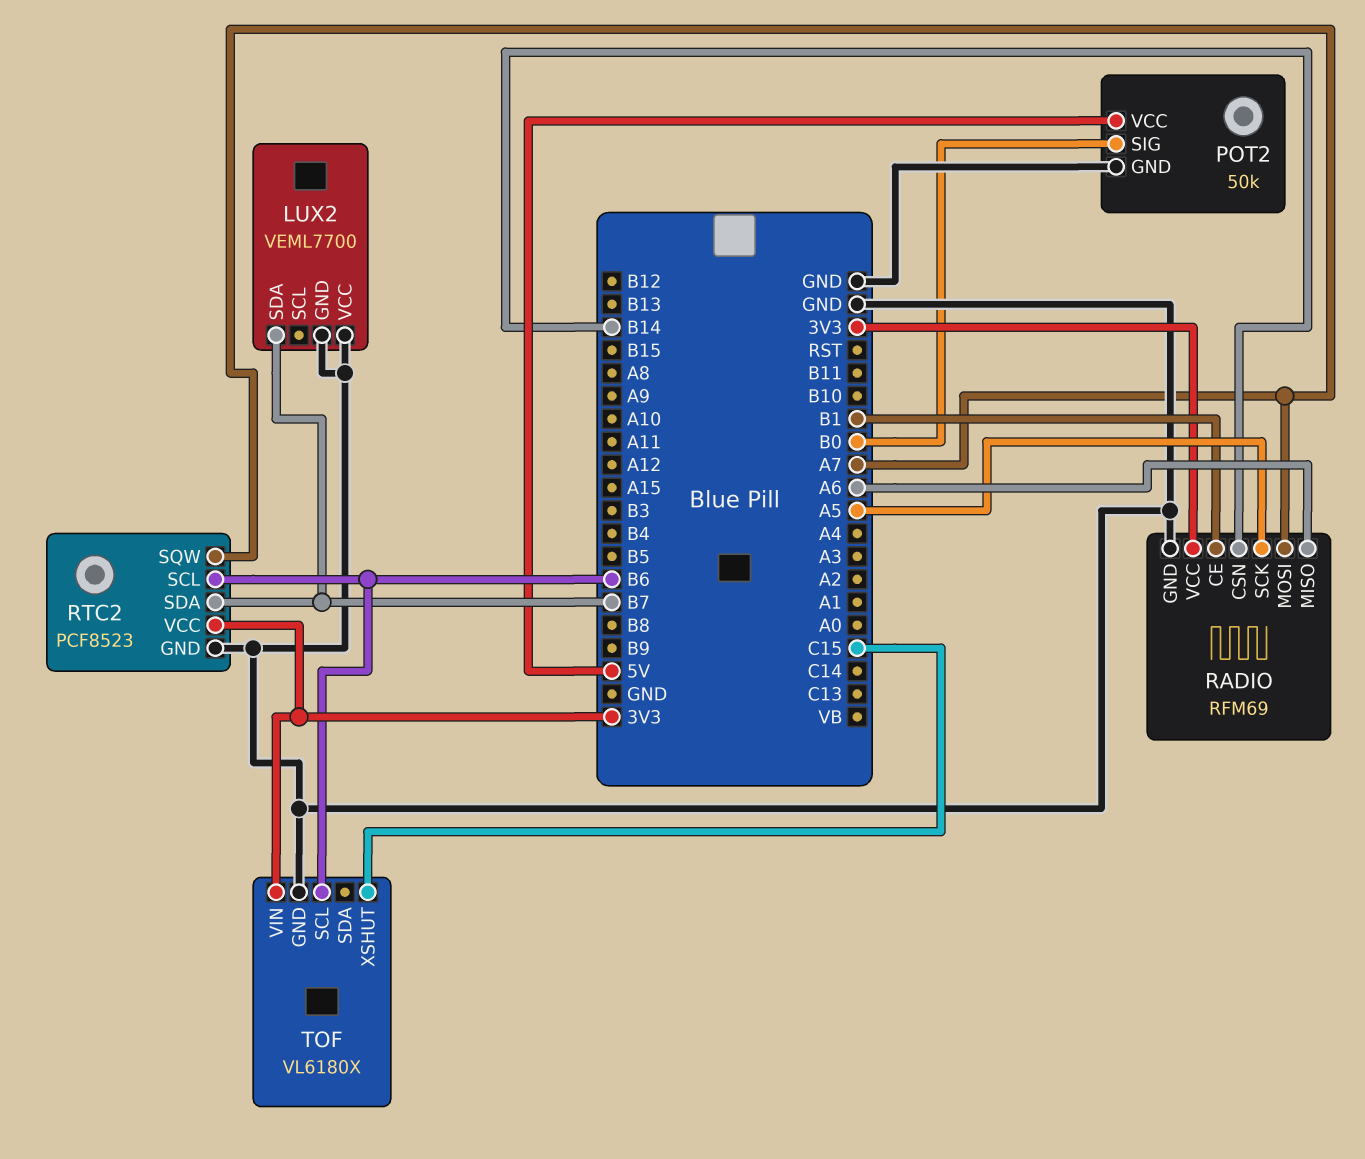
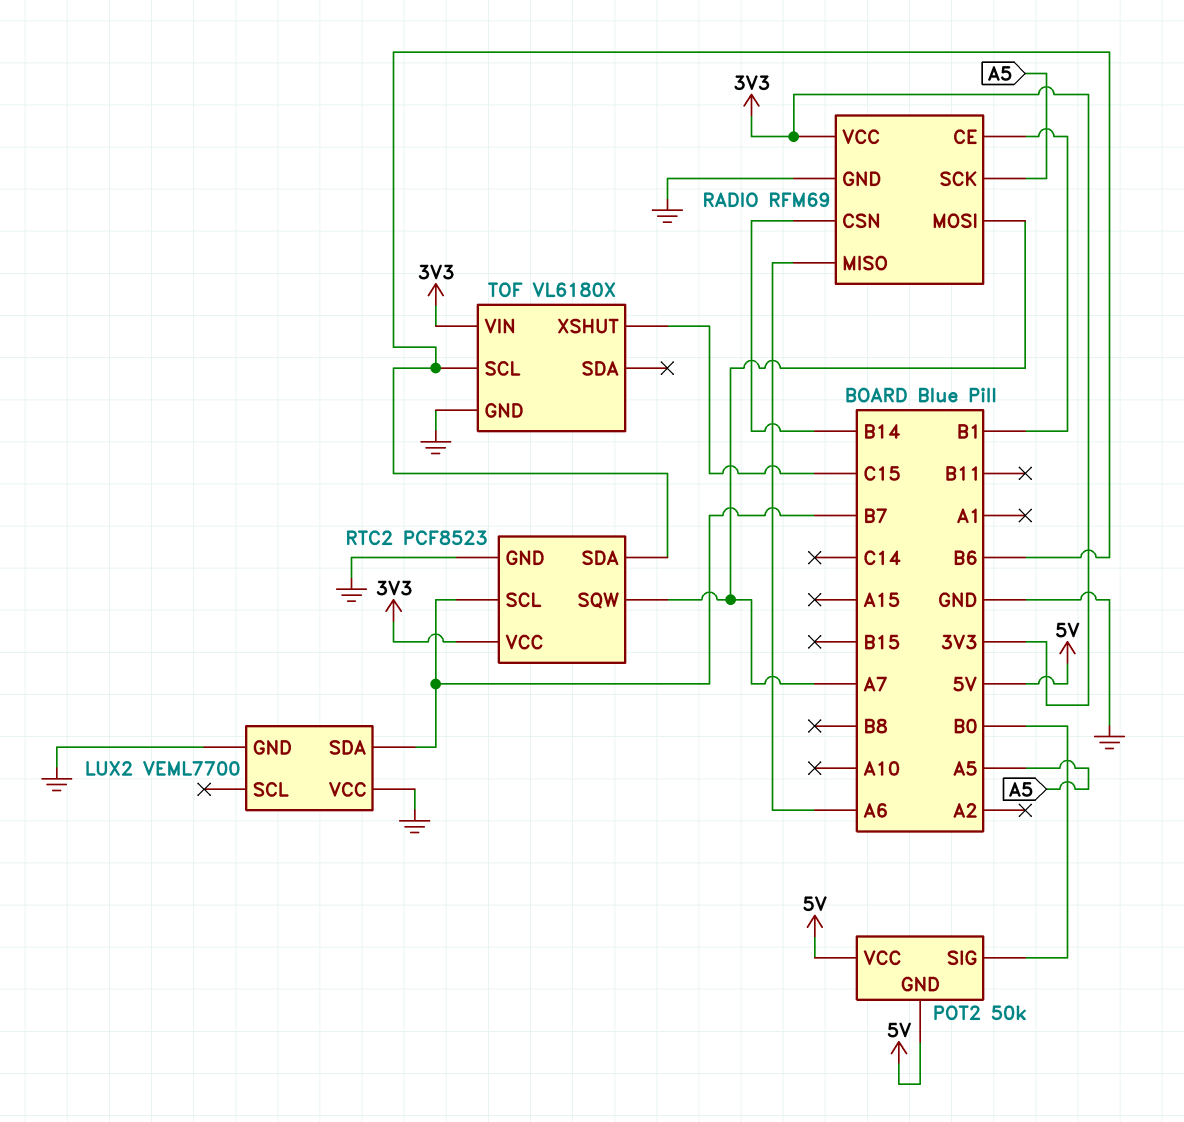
POT2 pin GND: GND -> 5V
RTC2 pin SCL: B6 -> B7
RTC2 pin SDA: B7 -> B6

